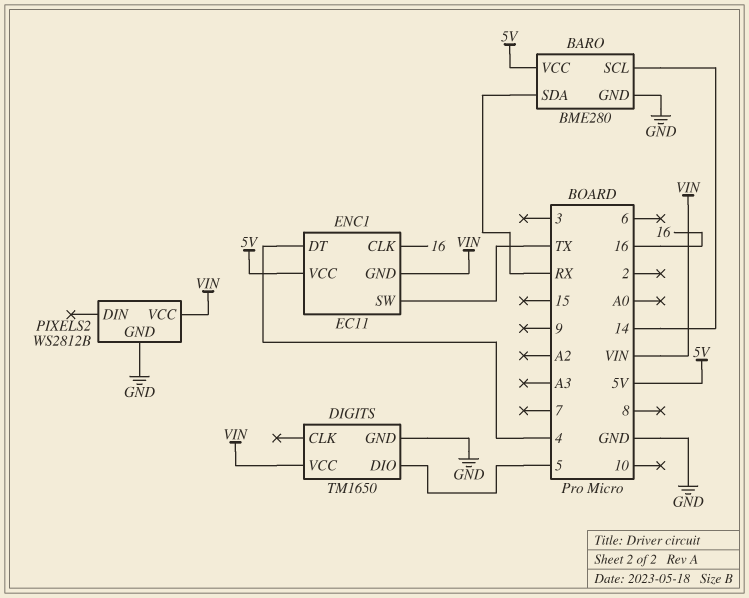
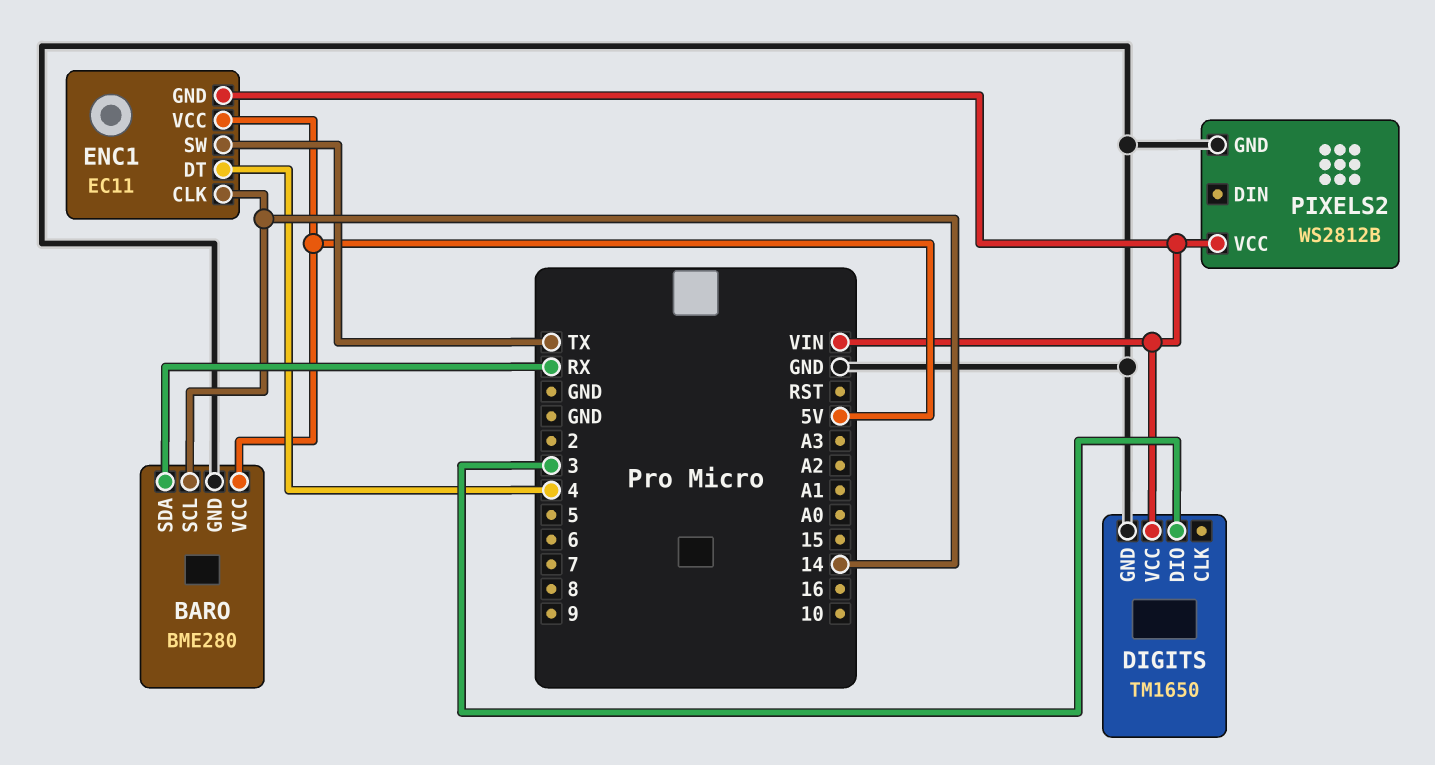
DIGITS pin DIO: 5 -> 3
ENC1 pin CLK: 16 -> 14

